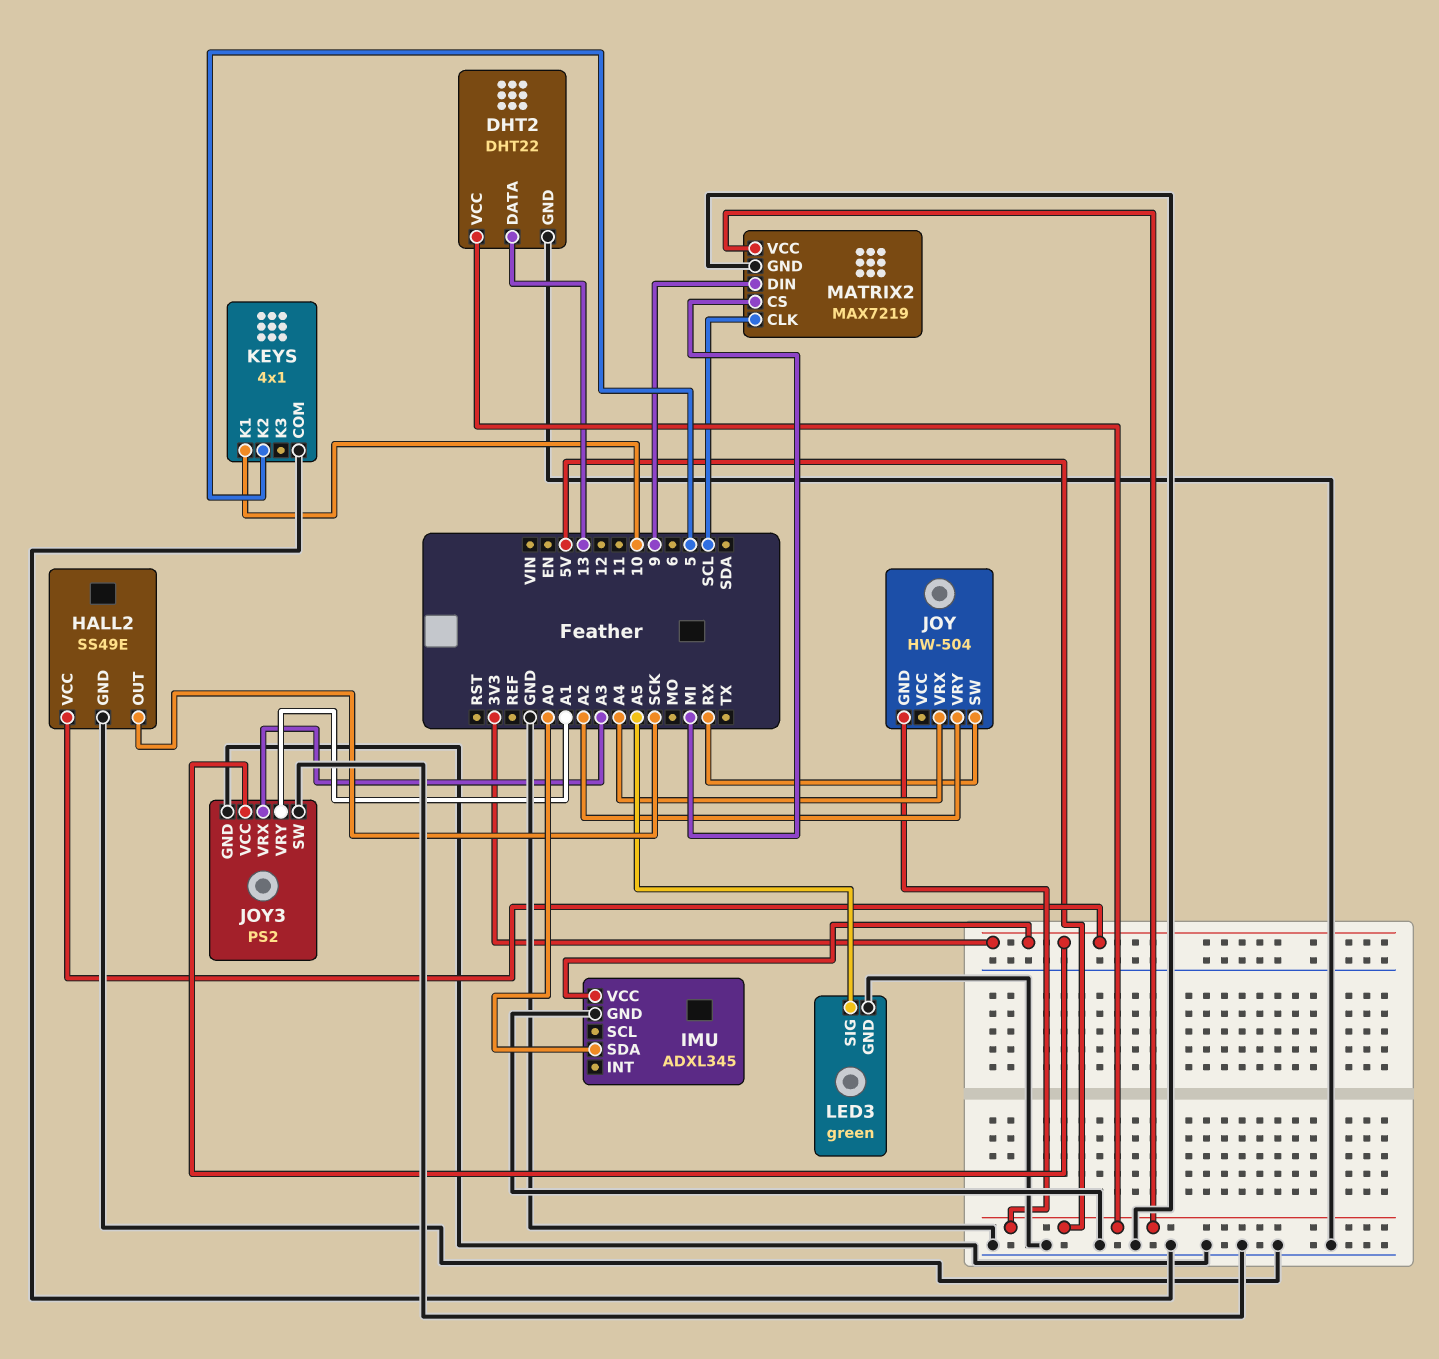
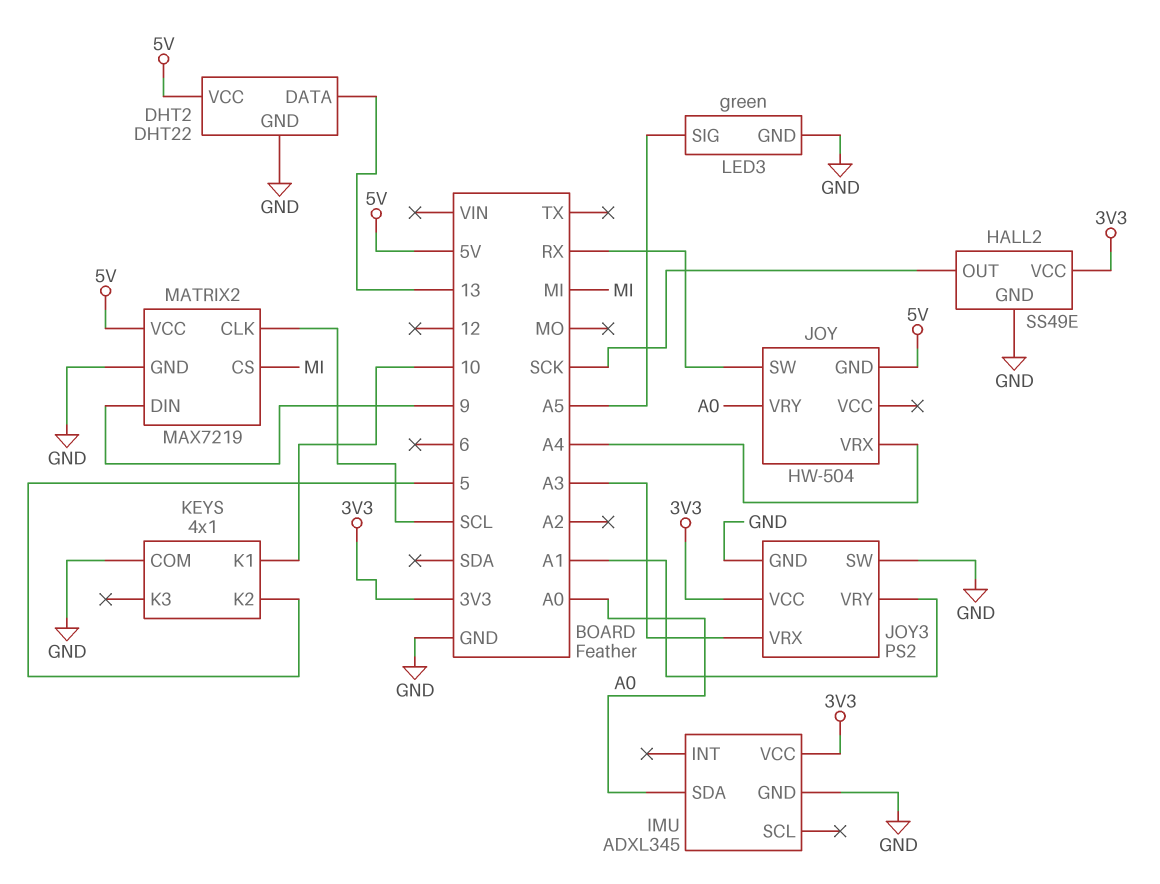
JOY pin VRY: A2 -> A0

